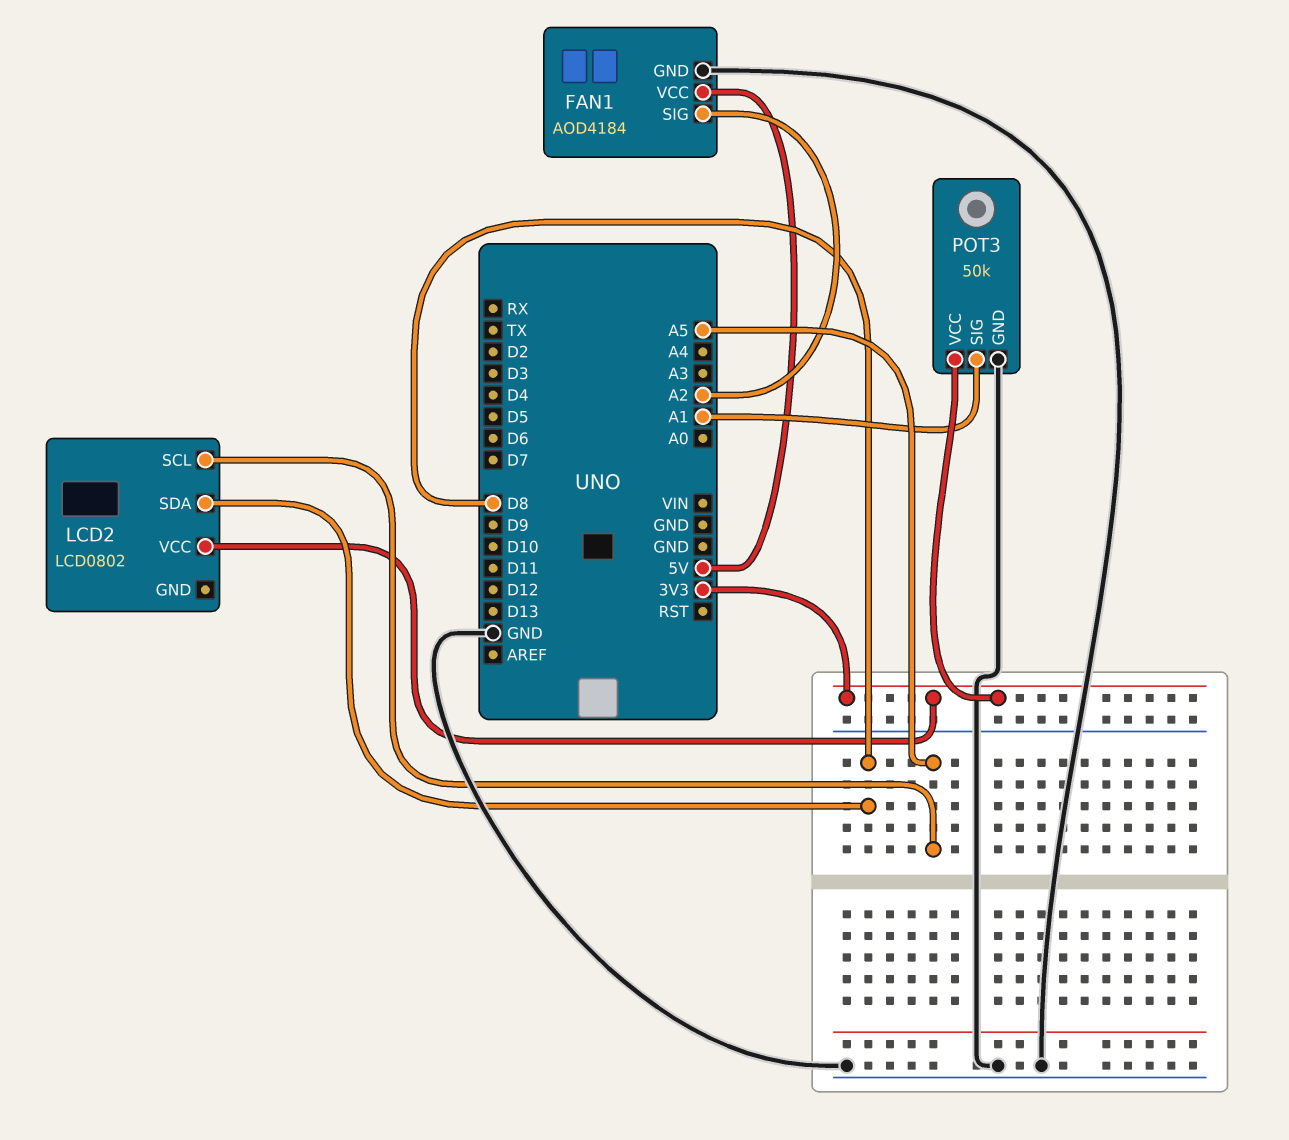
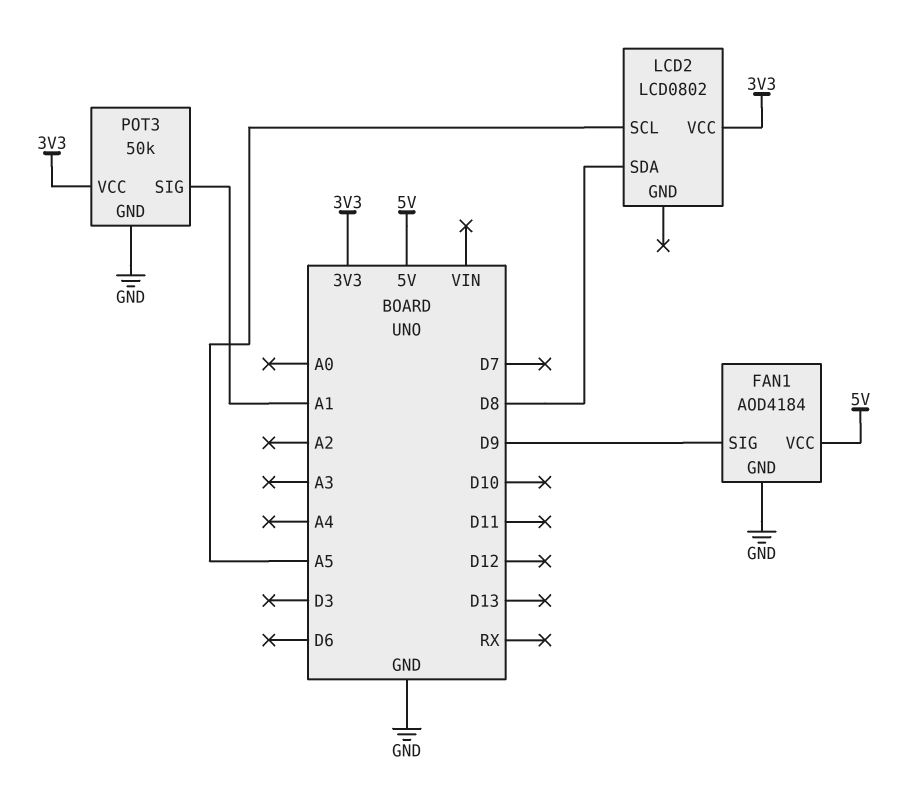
FAN1 pin SIG: A2 -> D9

